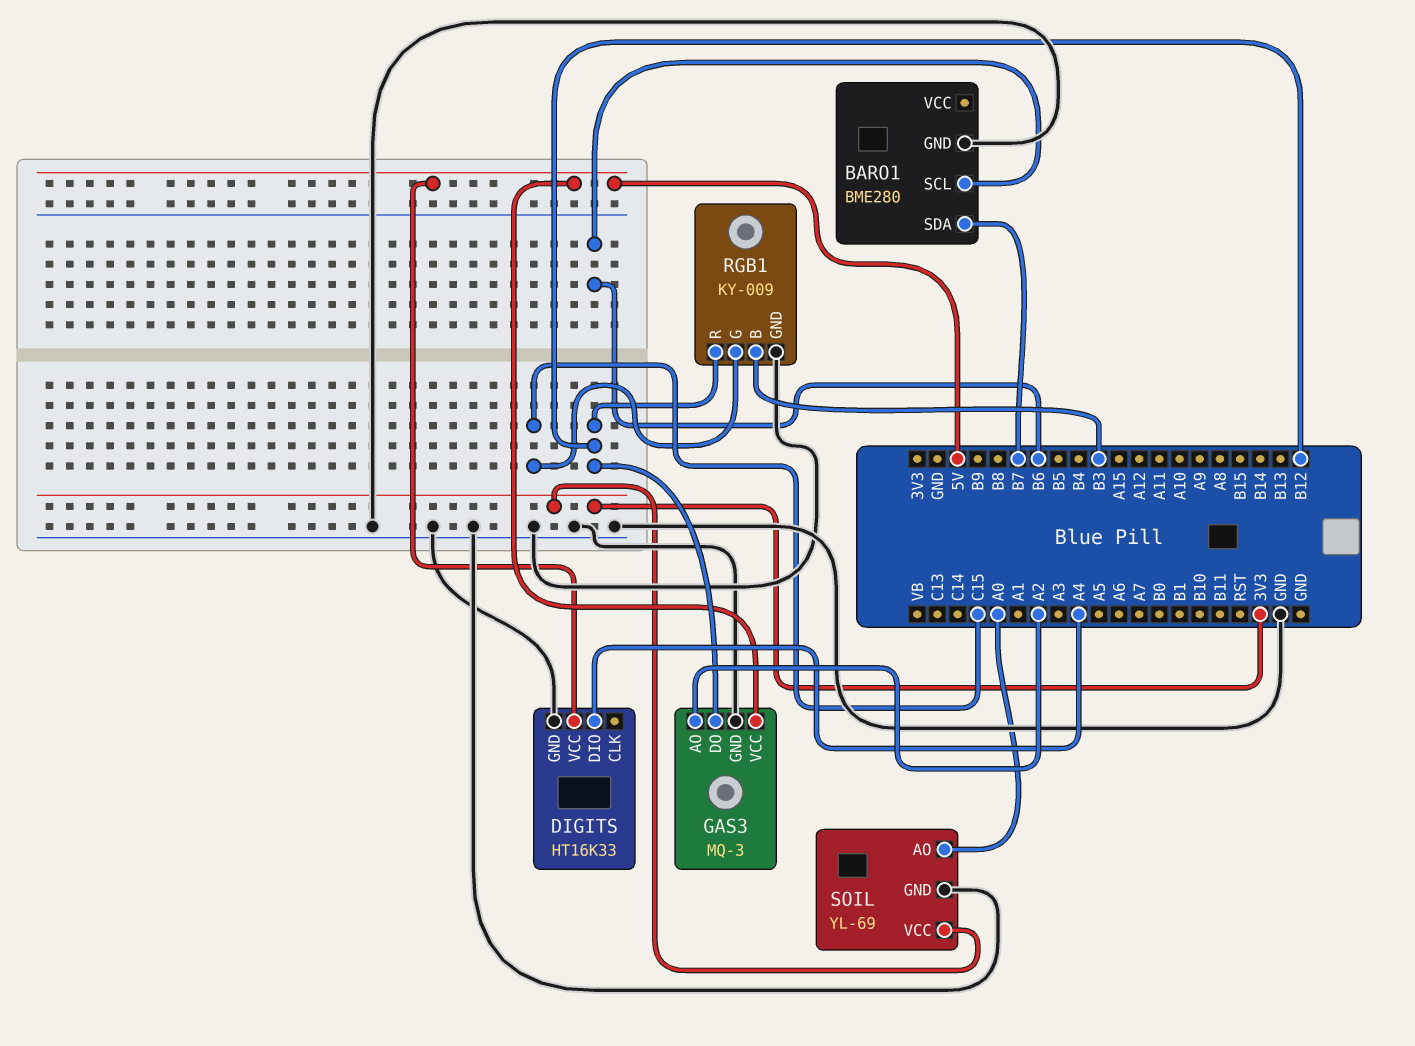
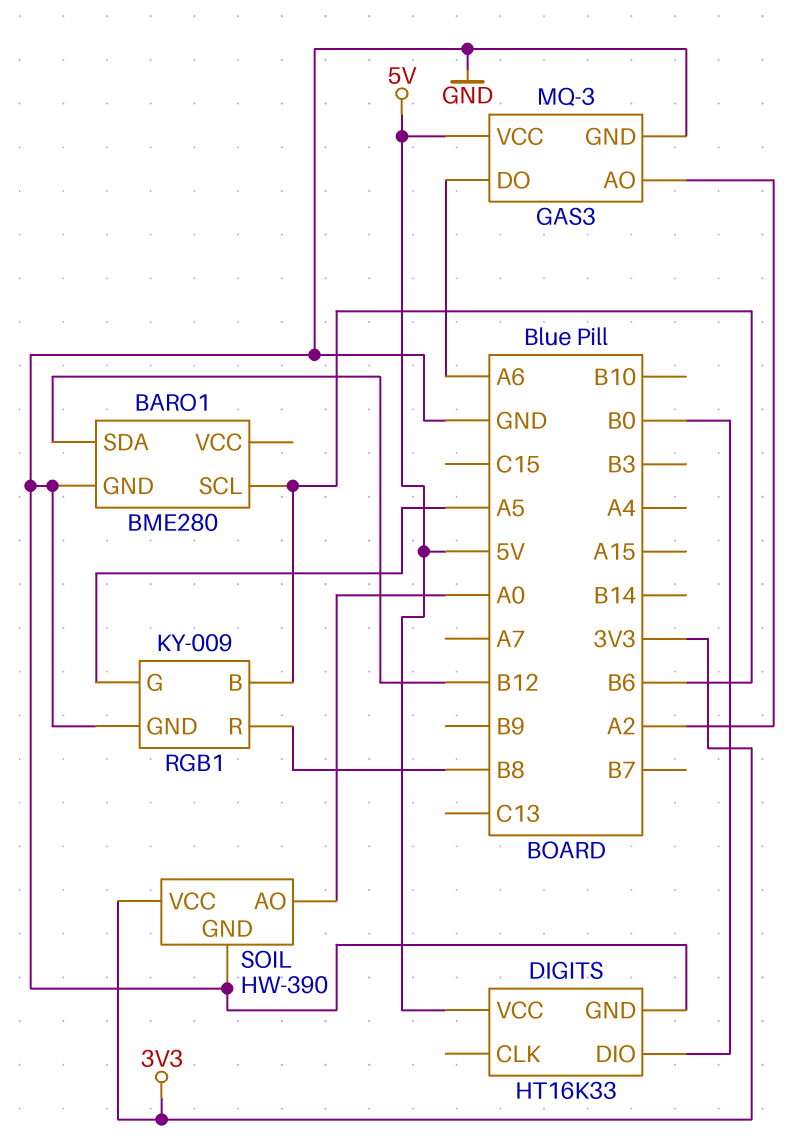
BARO1 pin SDA: B7 -> B12
DIGITS pin DIO: A4 -> B0
GAS3 pin DO: B12 -> A6
RGB1 pin B: B3 -> B6
RGB1 pin G: C15 -> A5
RGB1 pin R: B12 -> B8
SOIL: YL-69 -> HW-390

